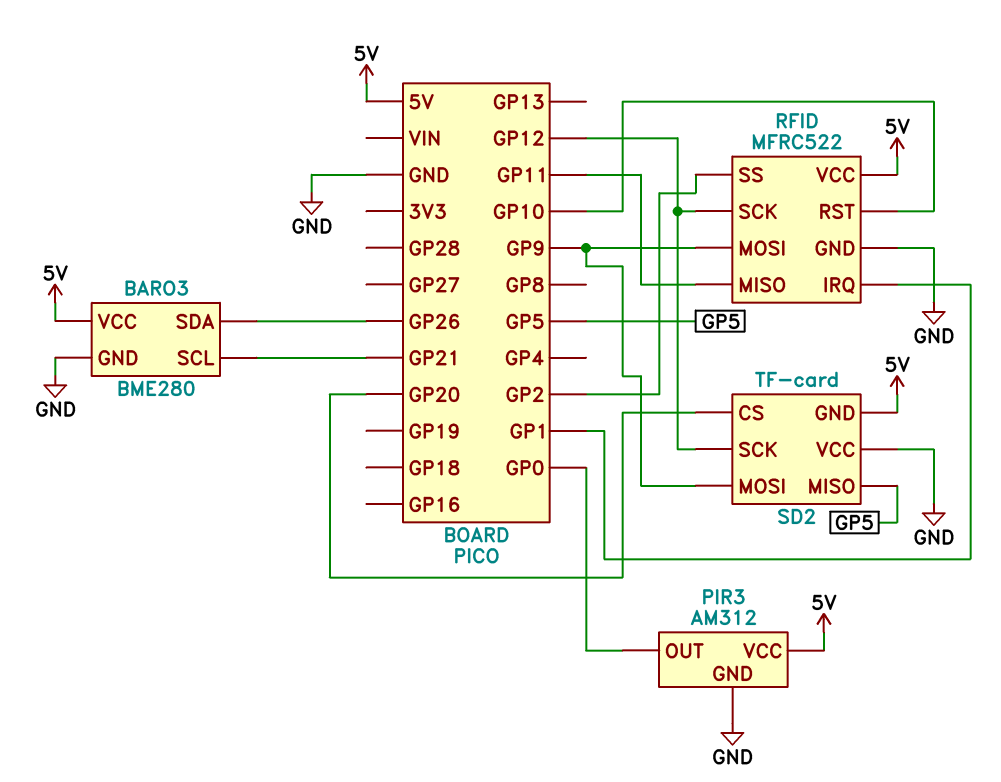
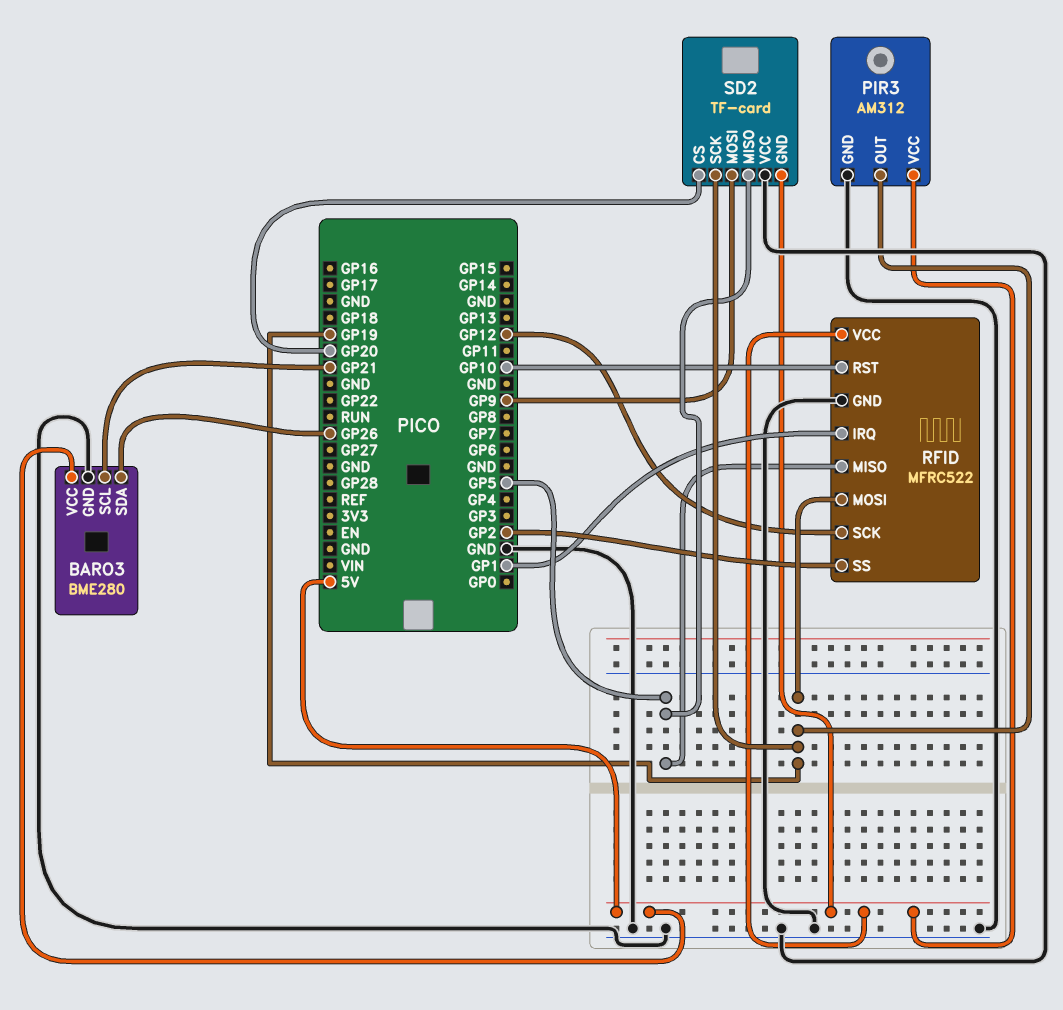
PIR3 pin OUT: GP0 -> GP19
RFID pin MISO: GP11 -> GP5
RFID pin MOSI: GP9 -> GP19
SD2 pin SCK: GP12 -> GP19

